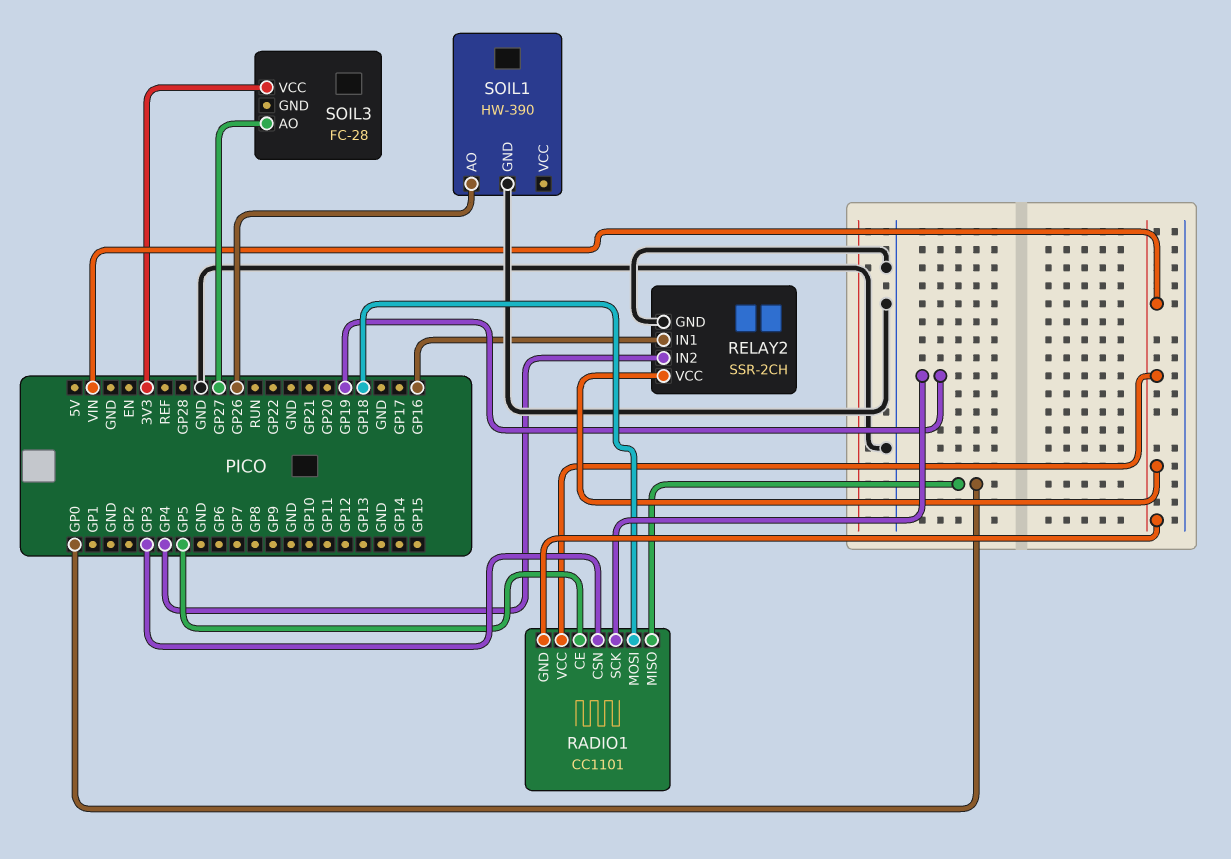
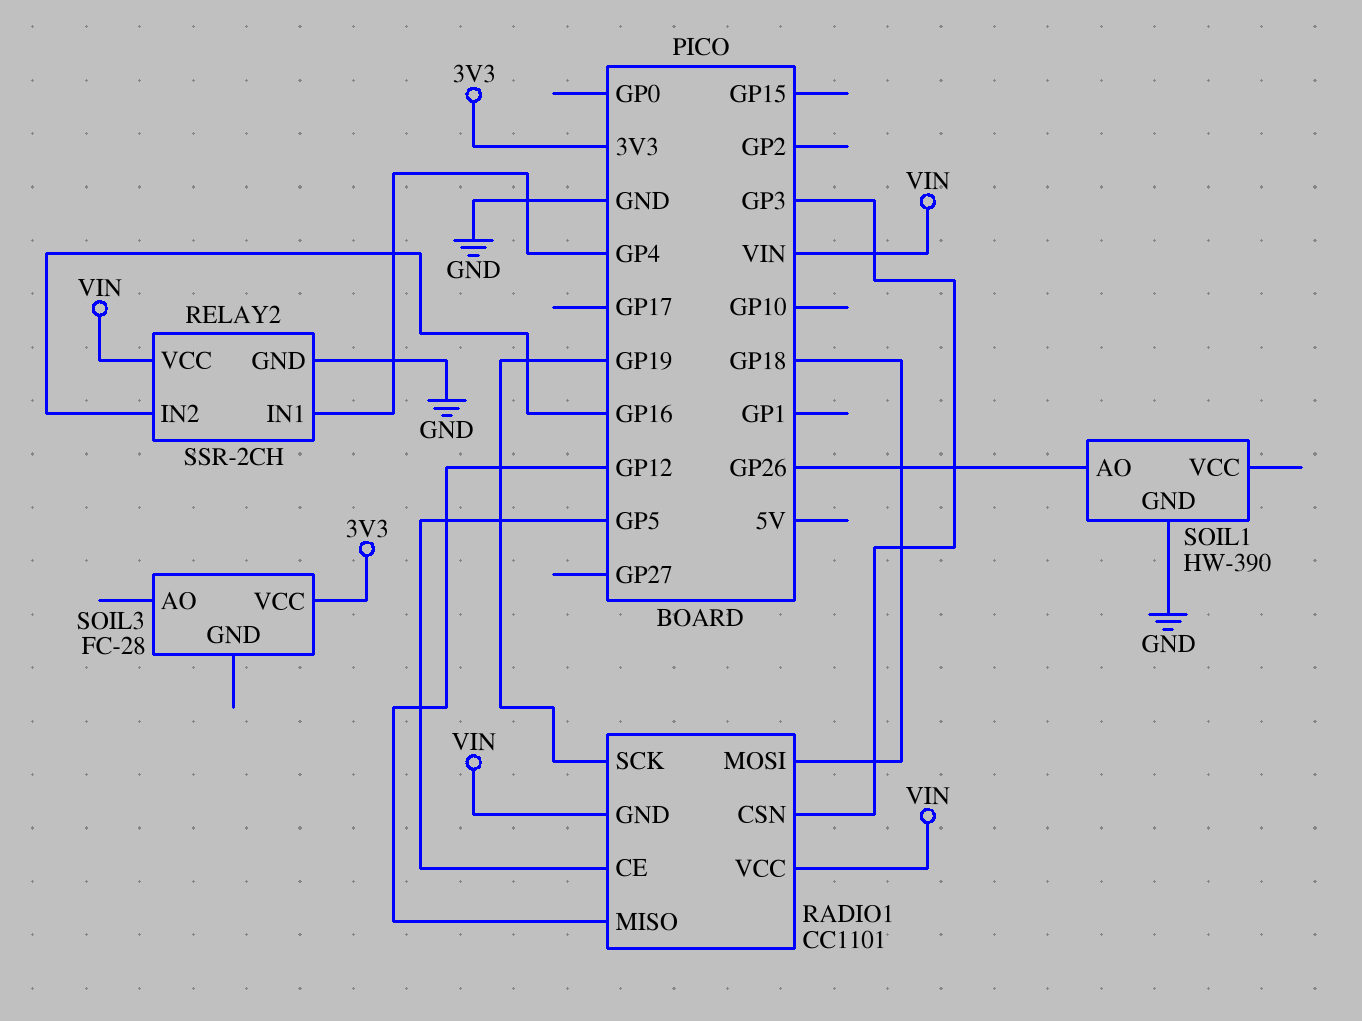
RADIO1 pin MISO: GP0 -> GP12
RELAY2 pin IN1: GP16 -> GP4
RELAY2 pin IN2: GP4 -> GP16
SOIL3 pin AO: GP27 -> none

